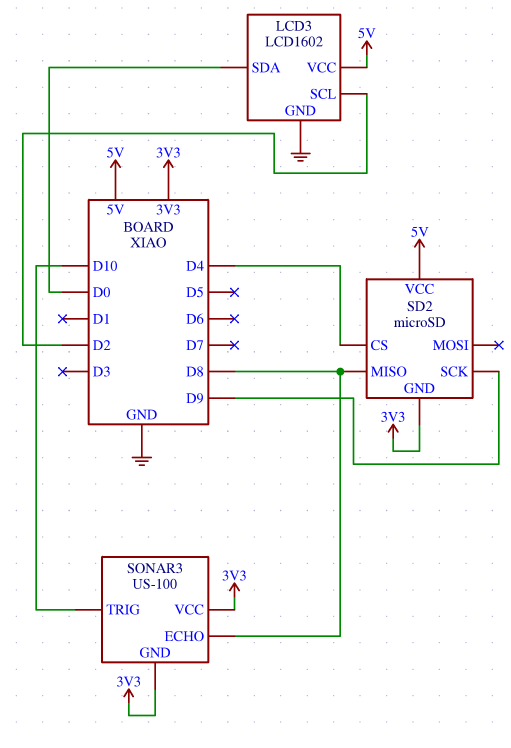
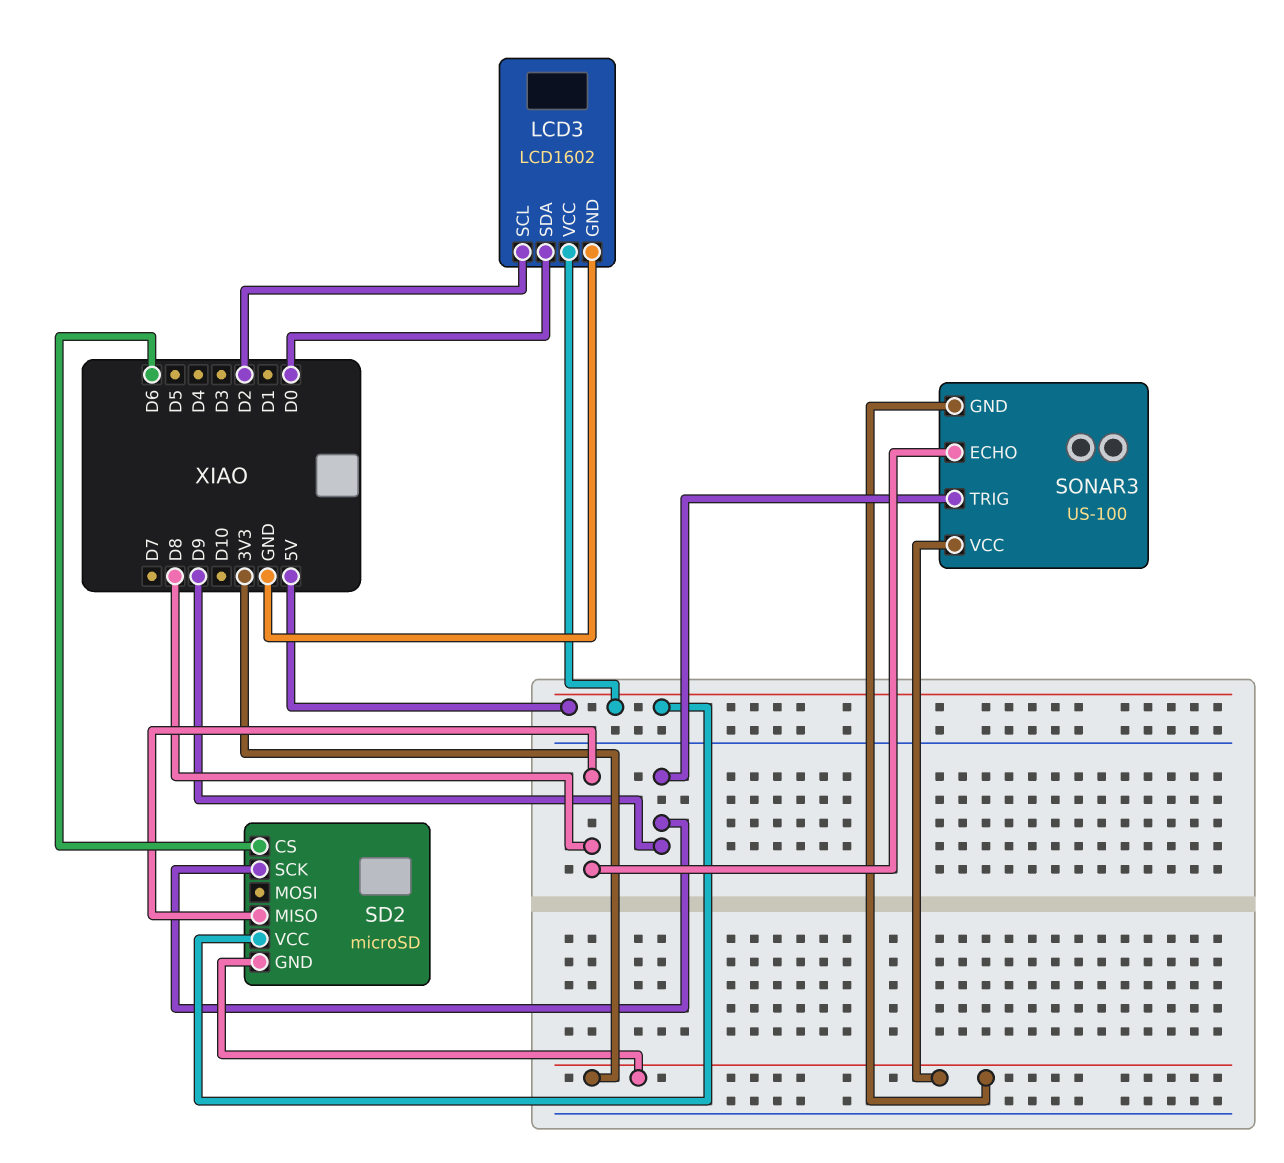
SD2 pin CS: D4 -> D6
SONAR3 pin TRIG: D10 -> D9

